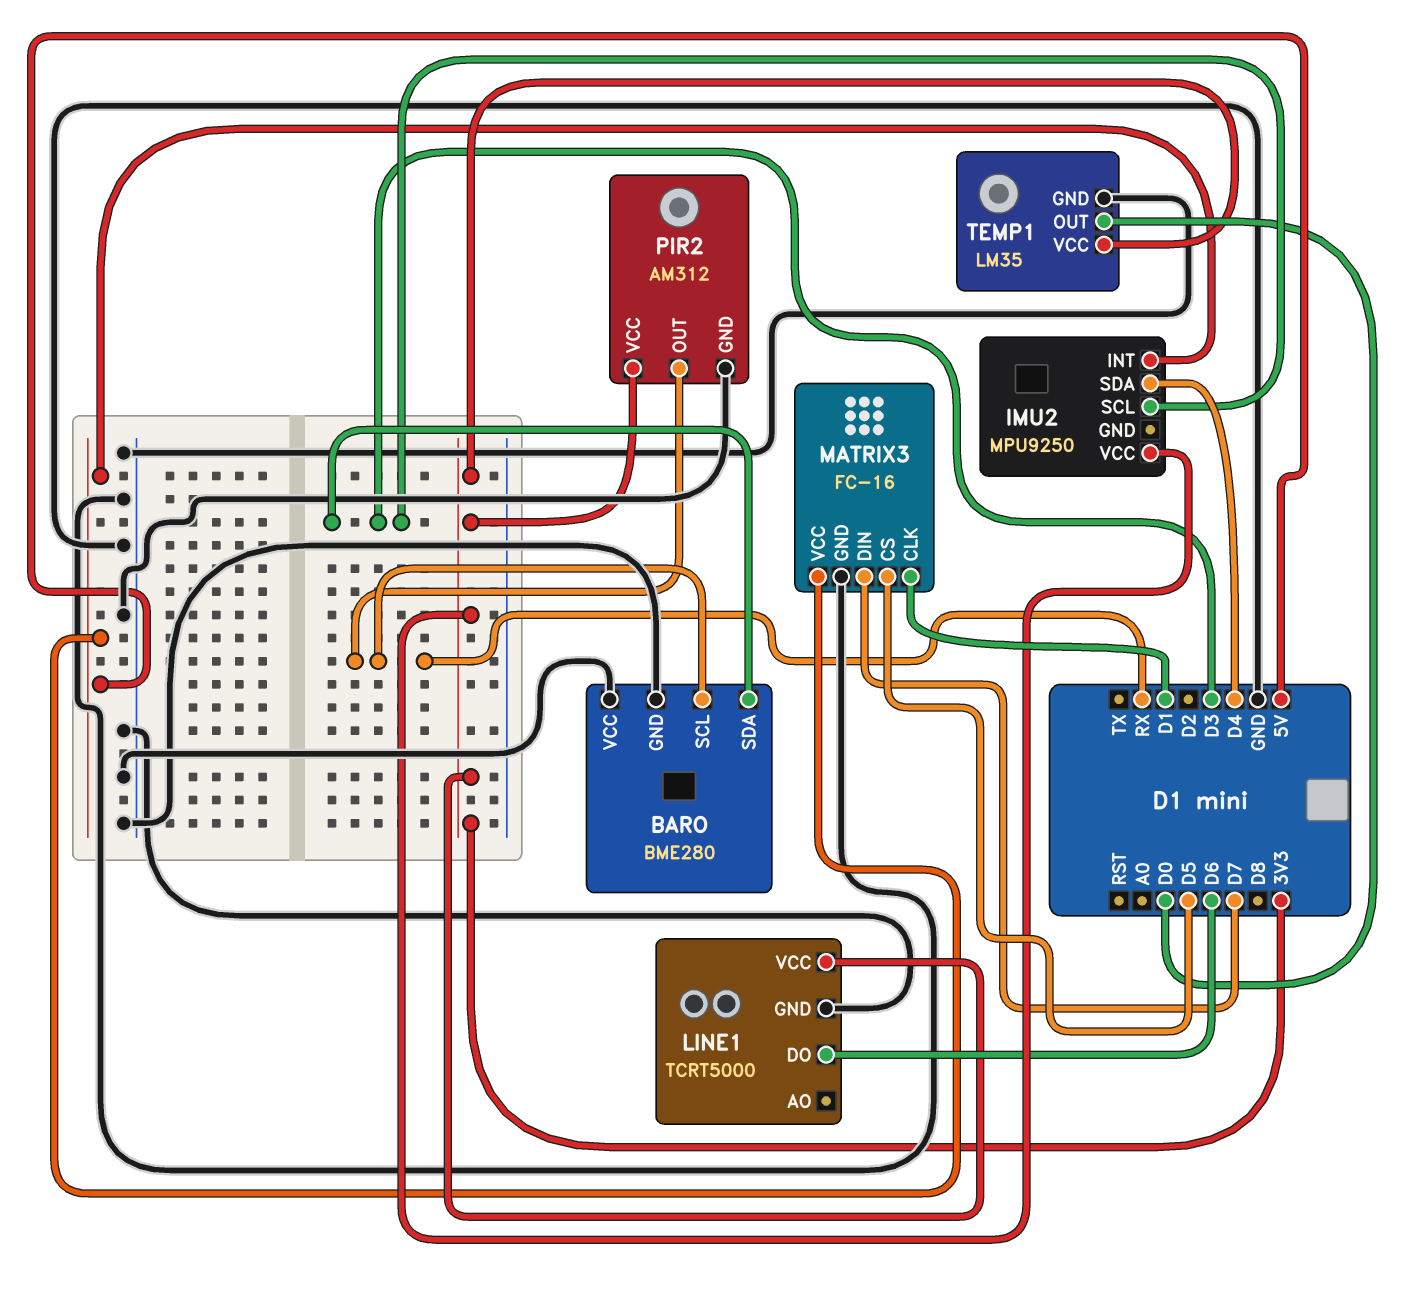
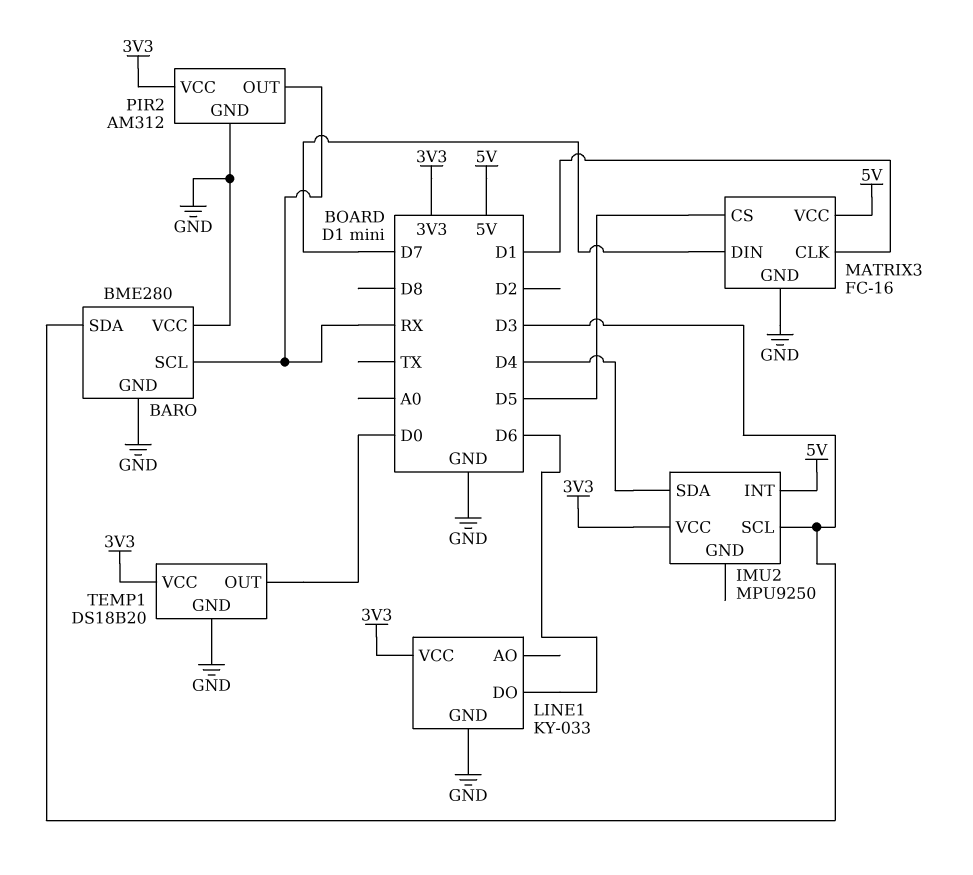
LINE1: TCRT5000 -> KY-033
TEMP1: LM35 -> DS18B20

